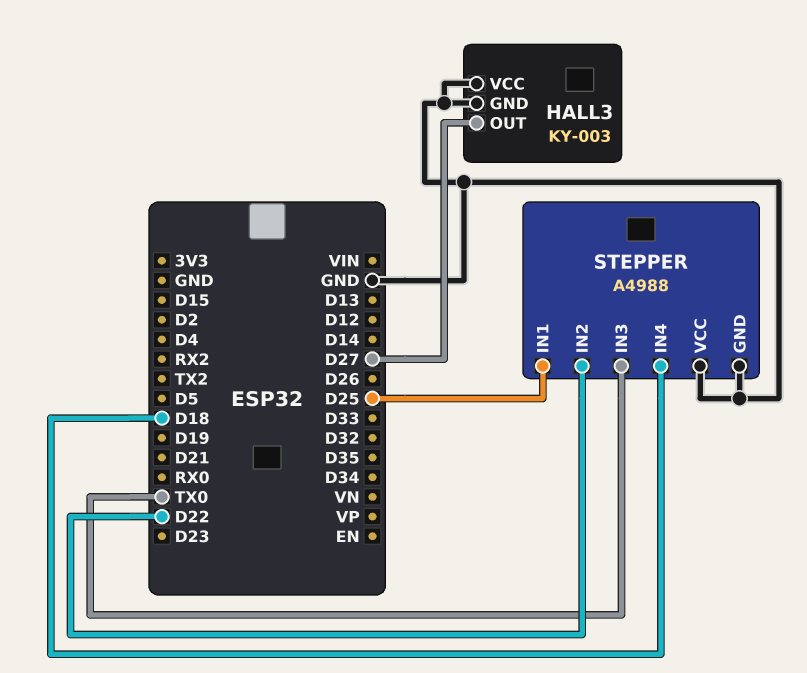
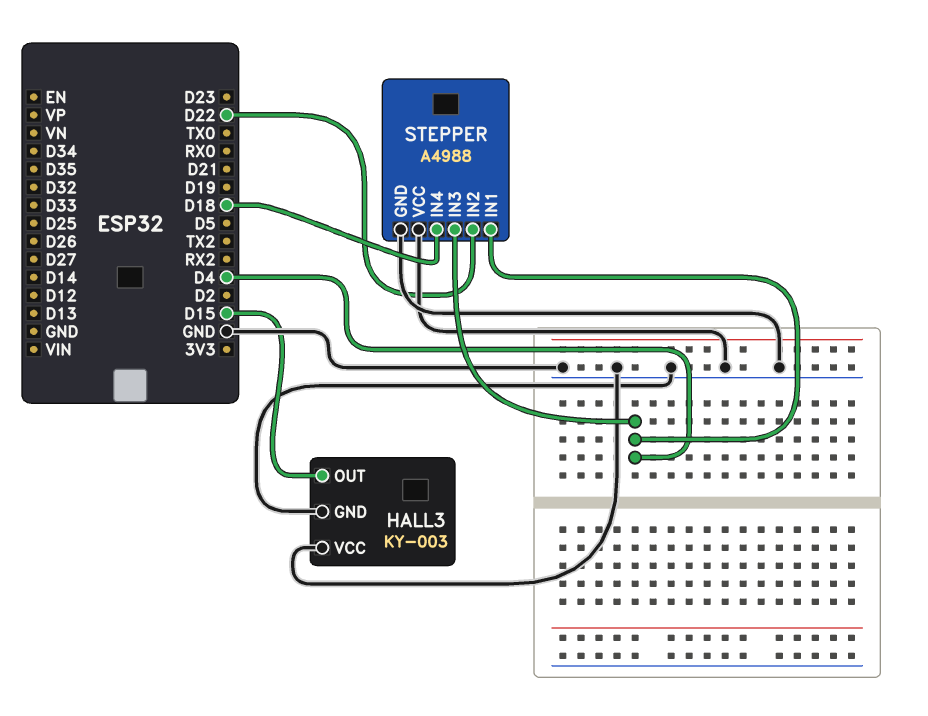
HALL3 pin OUT: D27 -> D15
STEPPER pin IN1: D25 -> D4
STEPPER pin IN3: TX0 -> D4

